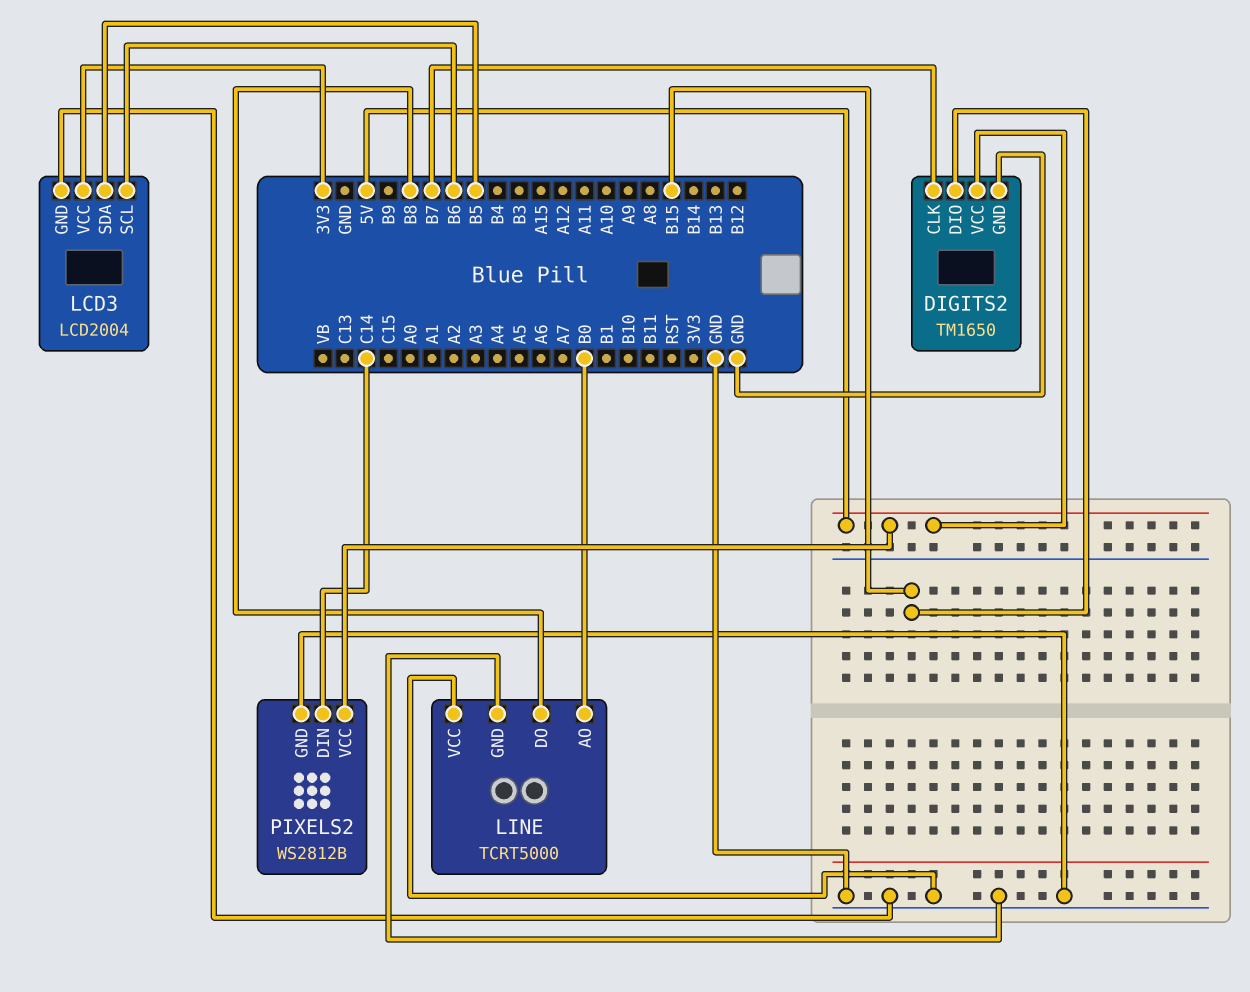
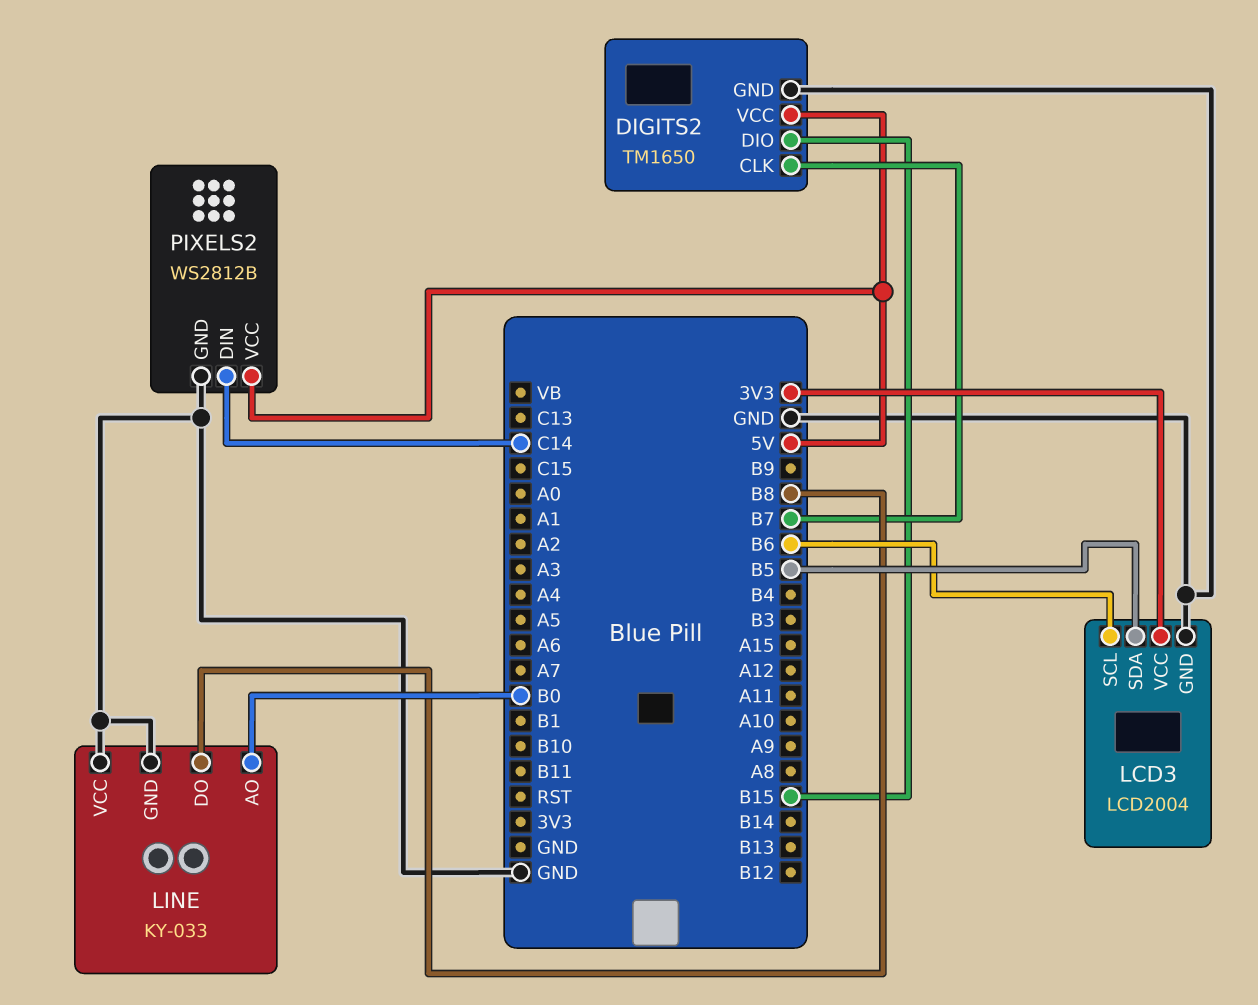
LINE: TCRT5000 -> KY-033

